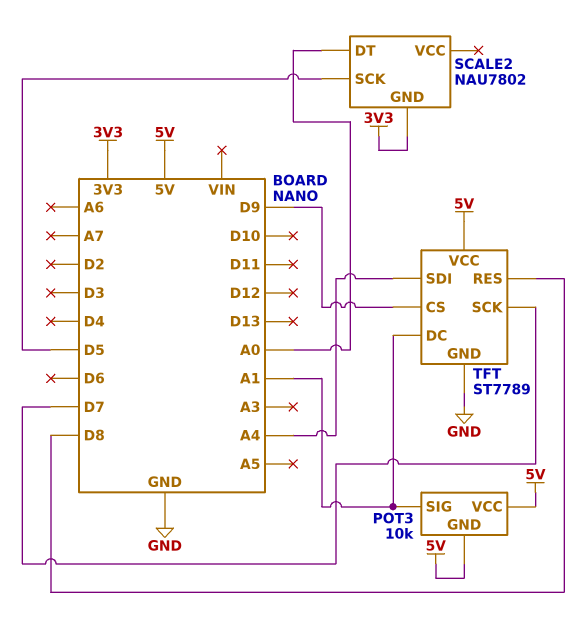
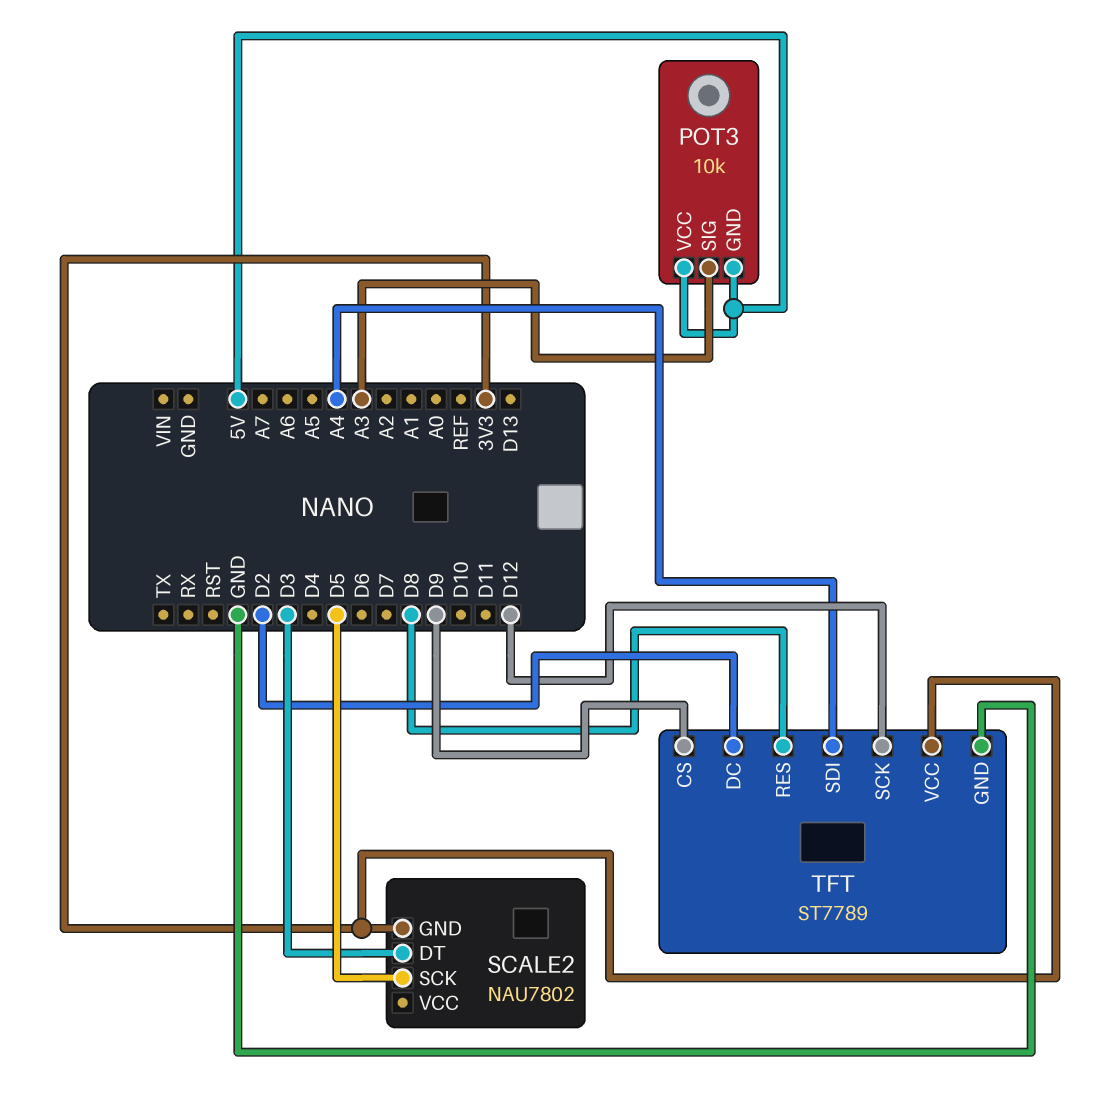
POT3 pin SIG: A1 -> A3
SCALE2 pin DT: A0 -> D3
TFT pin DC: A1 -> D2
TFT pin SCK: D7 -> D12
TFT pin VCC: 5V -> 3V3

